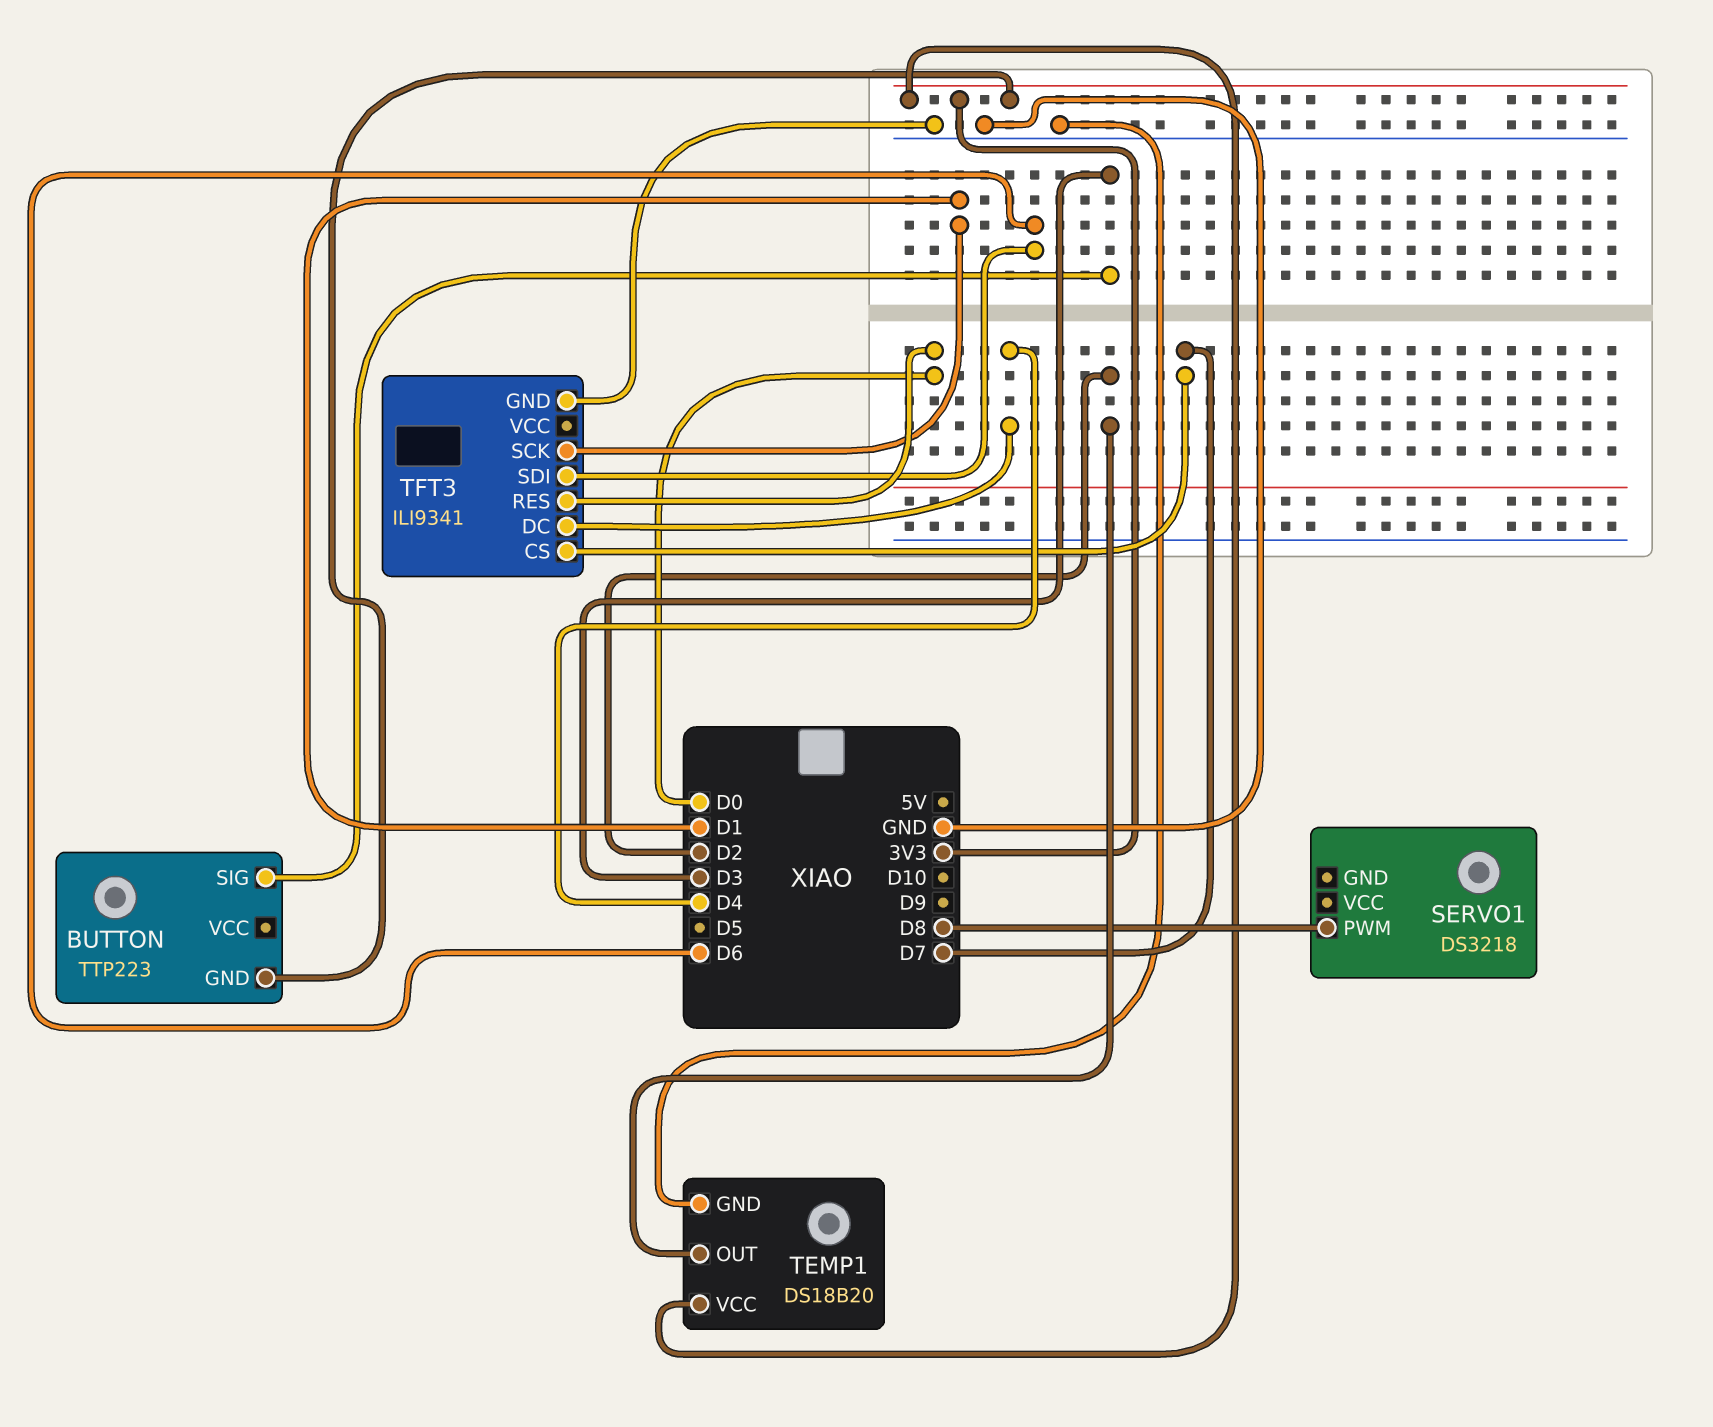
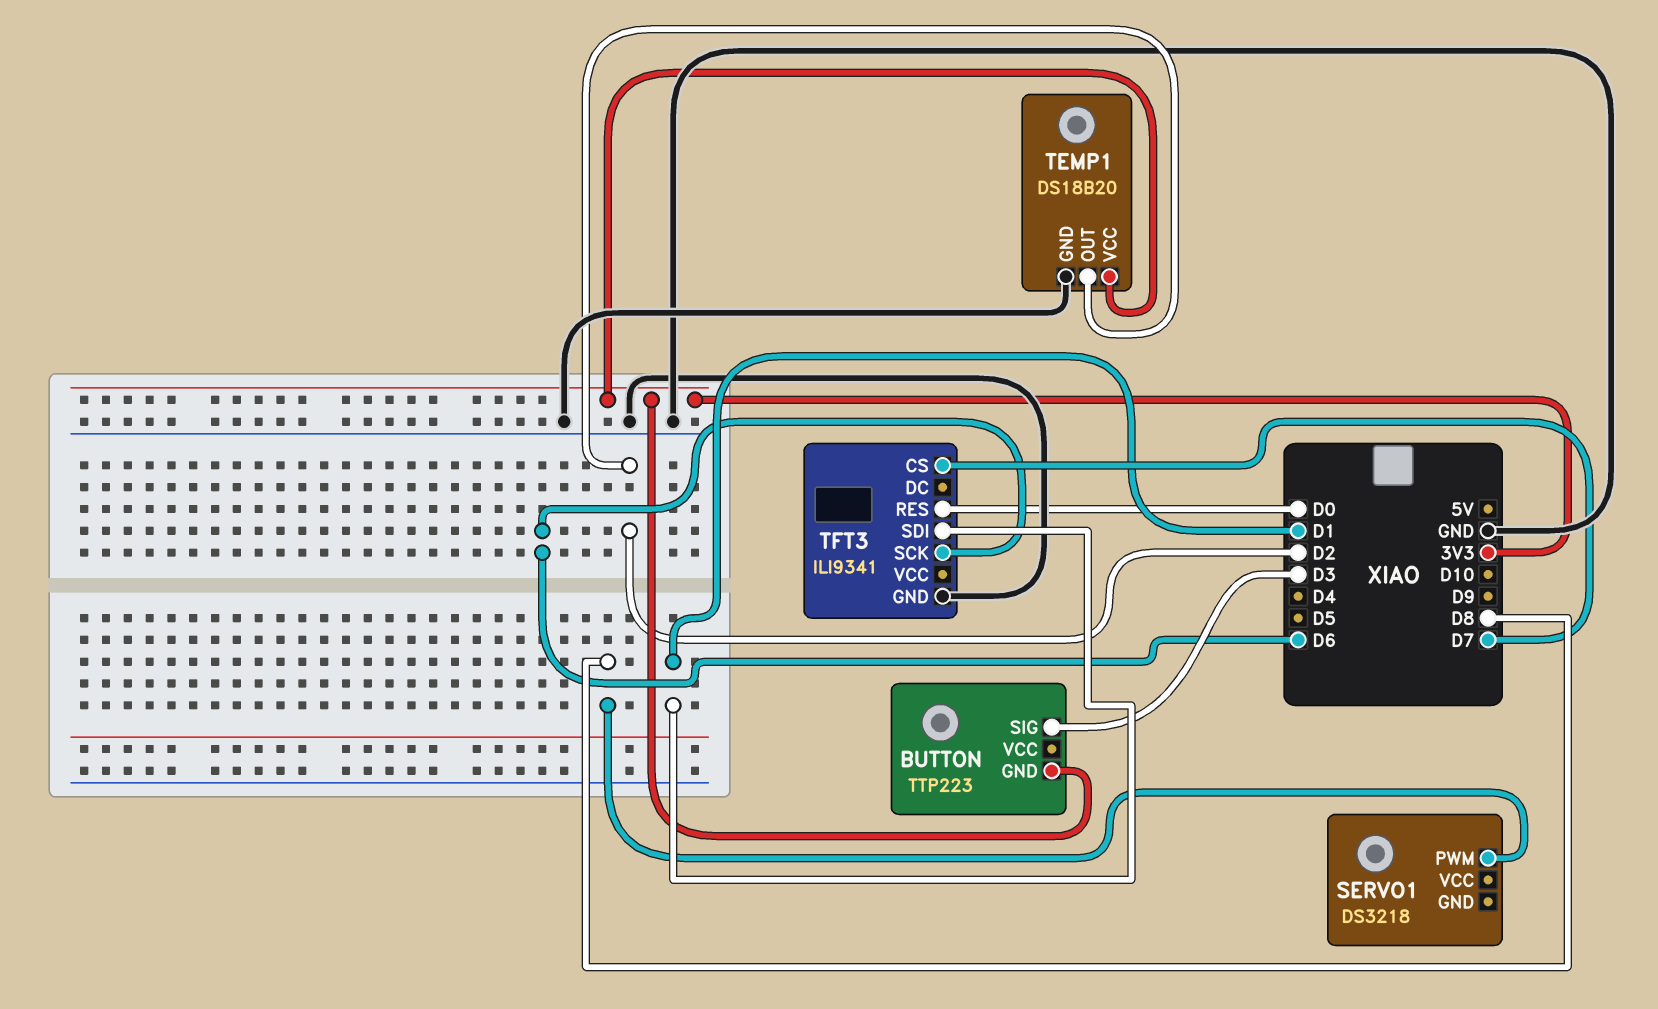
TFT3 pin DC: D4 -> none
TFT3 pin SCK: D1 -> D6
TFT3 pin SDI: D6 -> D1

